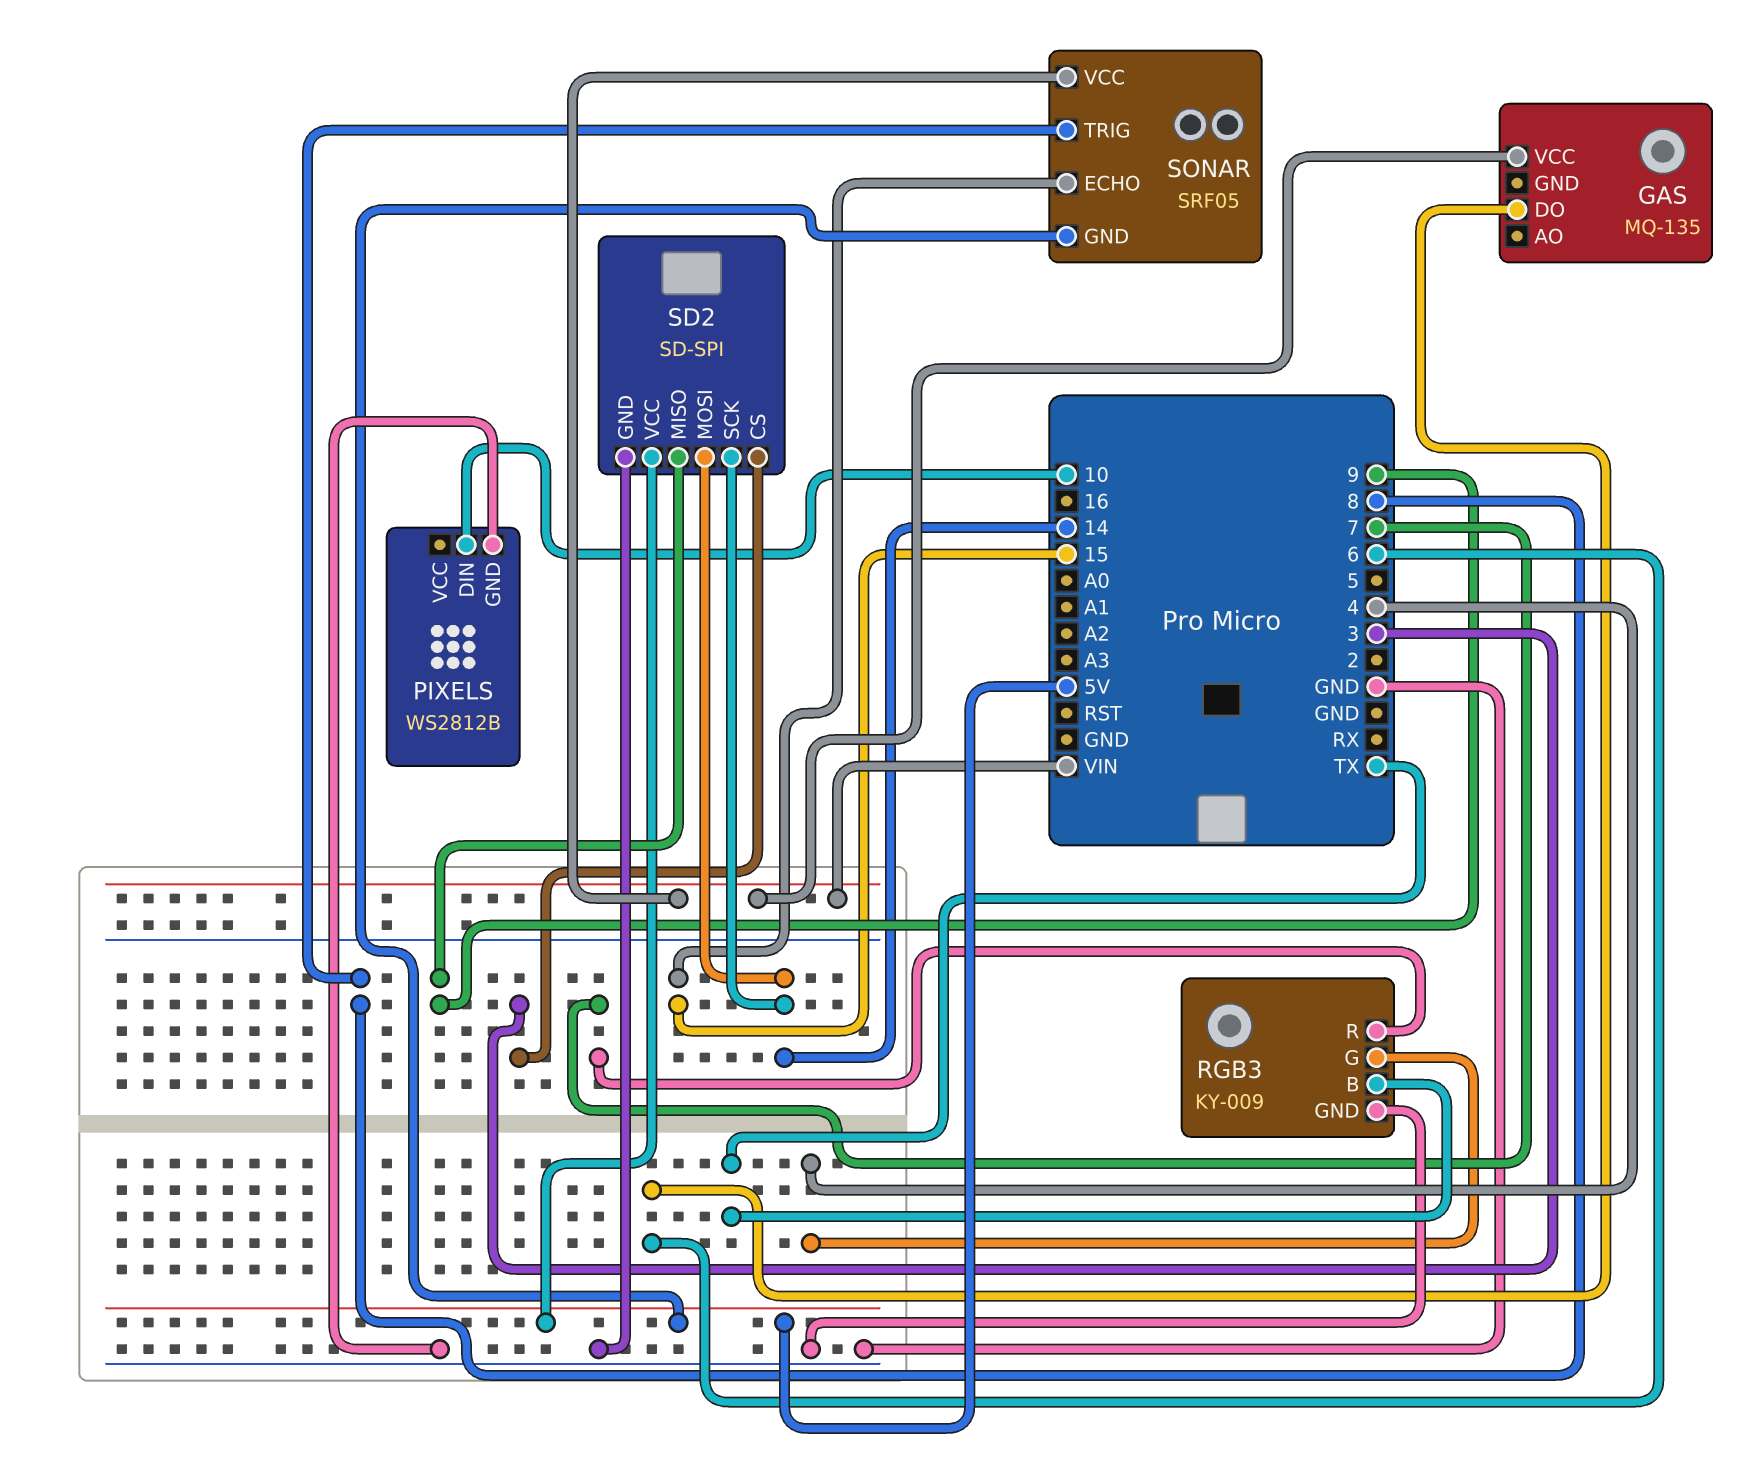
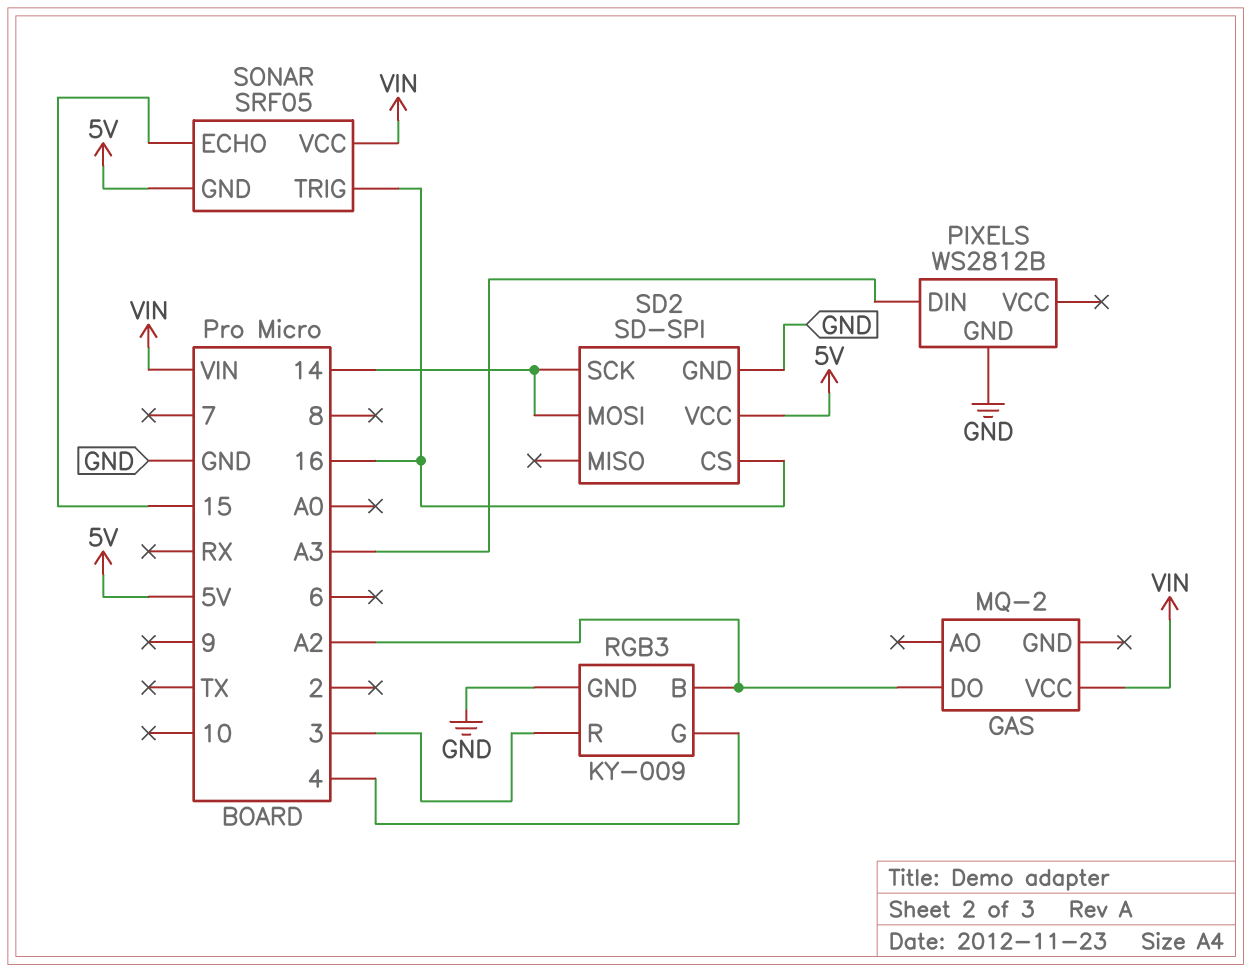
GAS: MQ-135 -> MQ-2
GAS pin DO: 6 -> A2
PIXELS pin DIN: 10 -> A3
RGB3 pin B: TX -> A2
RGB3 pin R: 7 -> 3
SD2 pin CS: 3 -> 16
SD2 pin MISO: 9 -> none
SONAR pin TRIG: 8 -> 16

